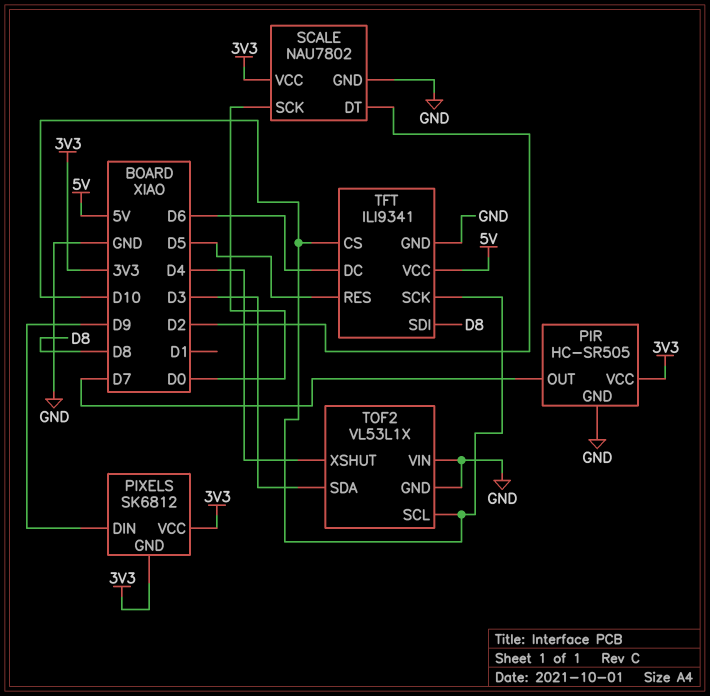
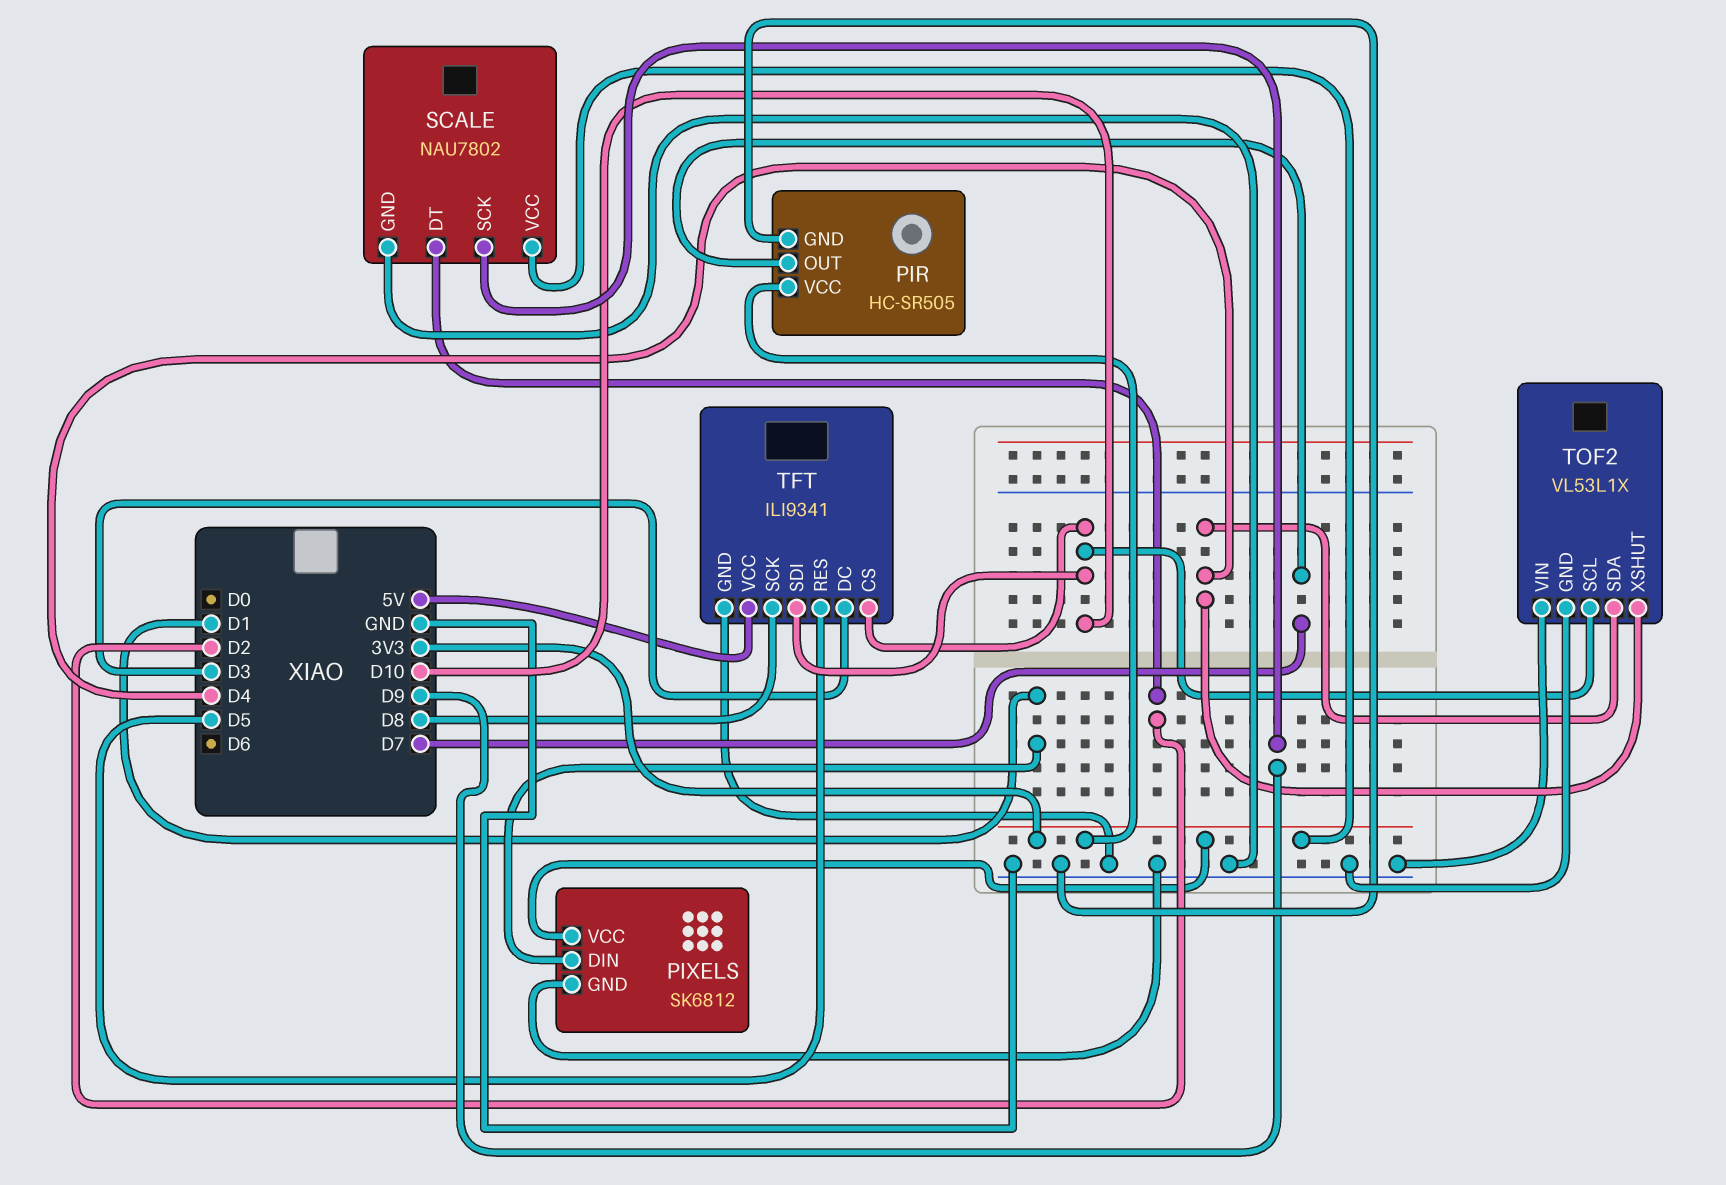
PIXELS pin DIN: D9 -> D1
PIXELS pin GND: 3V3 -> GND
SCALE pin SCK: D0 -> D9
TFT pin DC: D6 -> D3
TFT pin SCK: D10 -> D8
TFT pin SDI: D8 -> D10
TOF2 pin SDA: D3 -> D4

